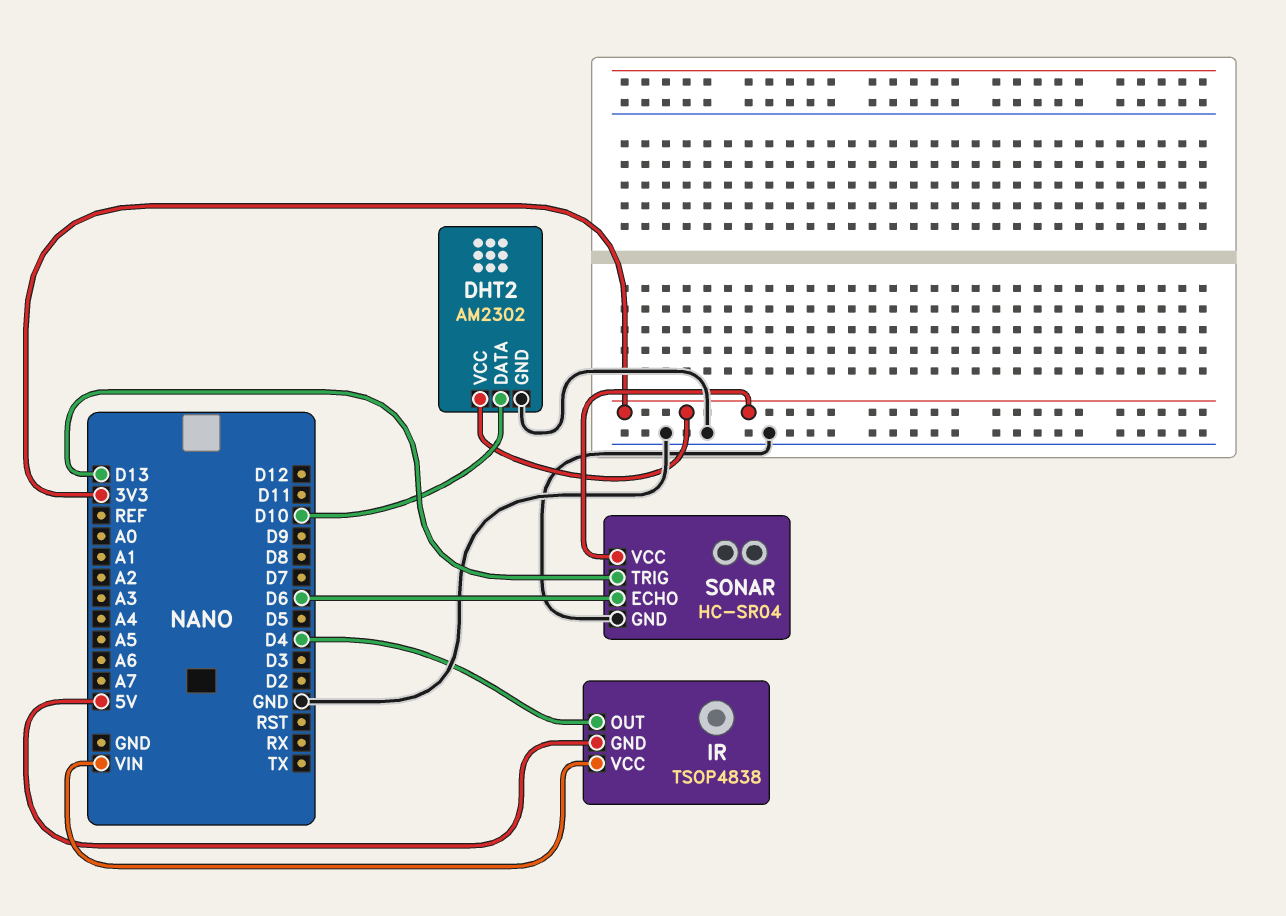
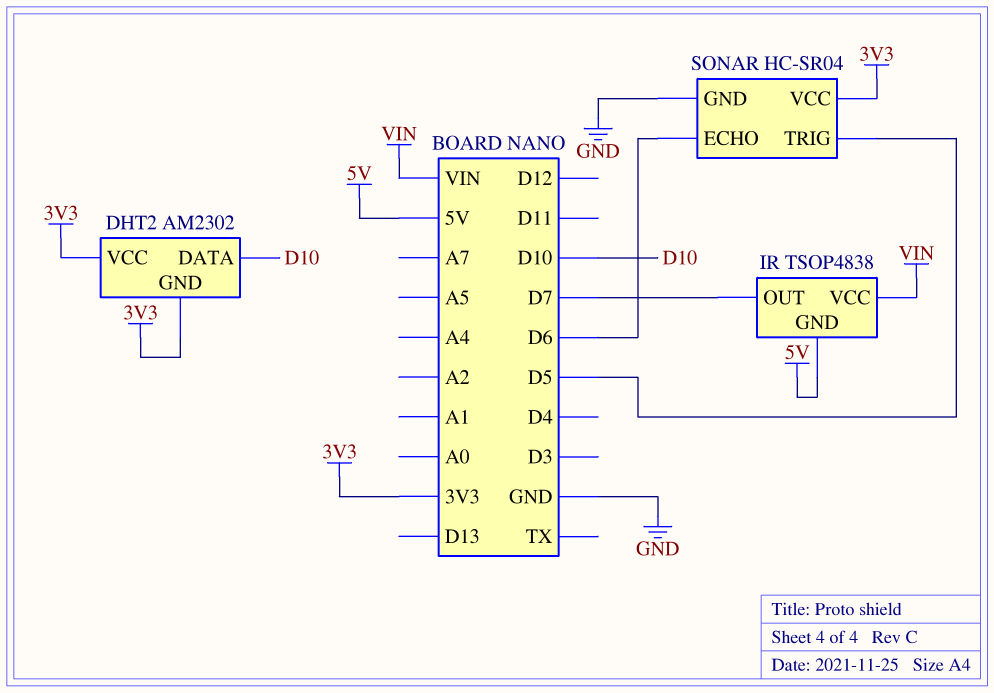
DHT2 pin GND: GND -> 3V3
IR pin OUT: D4 -> D7
SONAR pin TRIG: D13 -> D5

